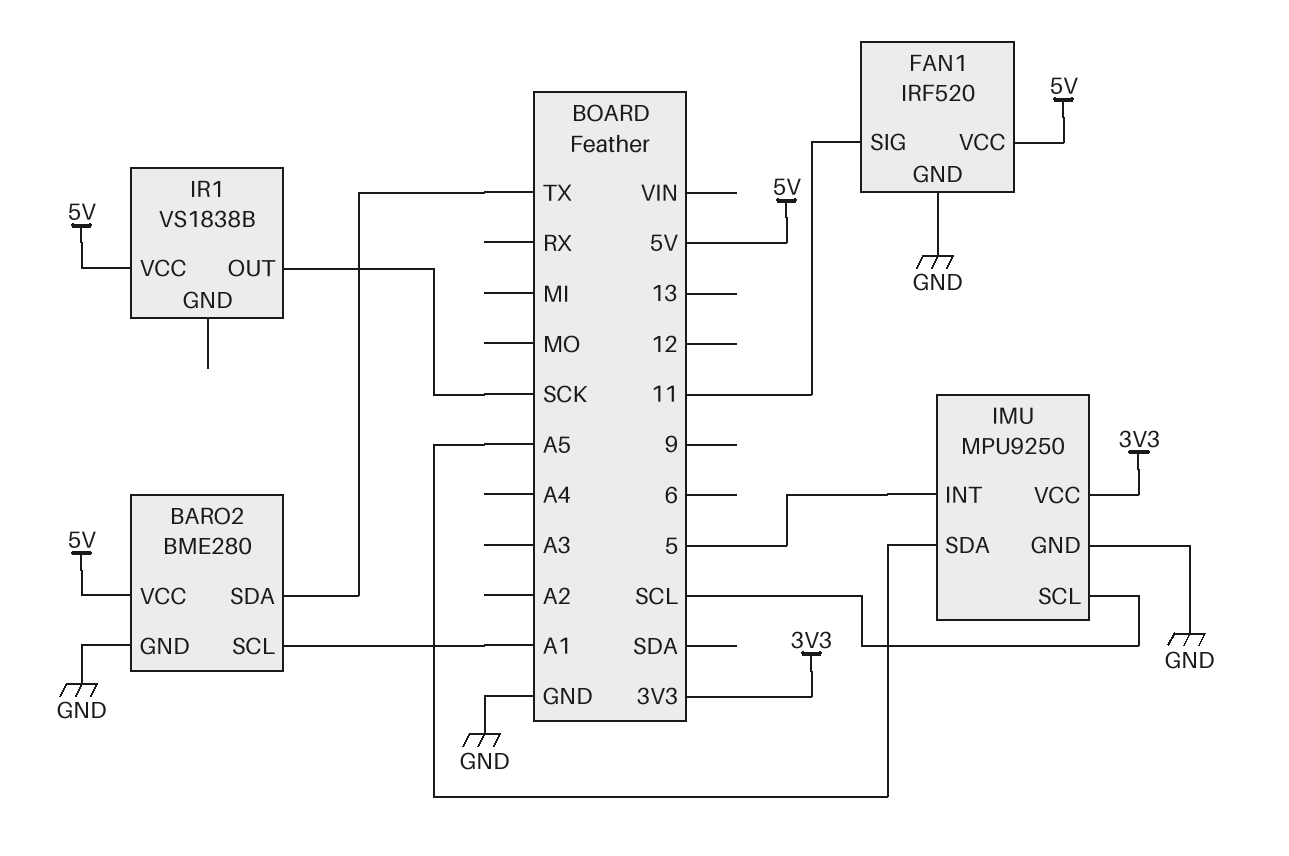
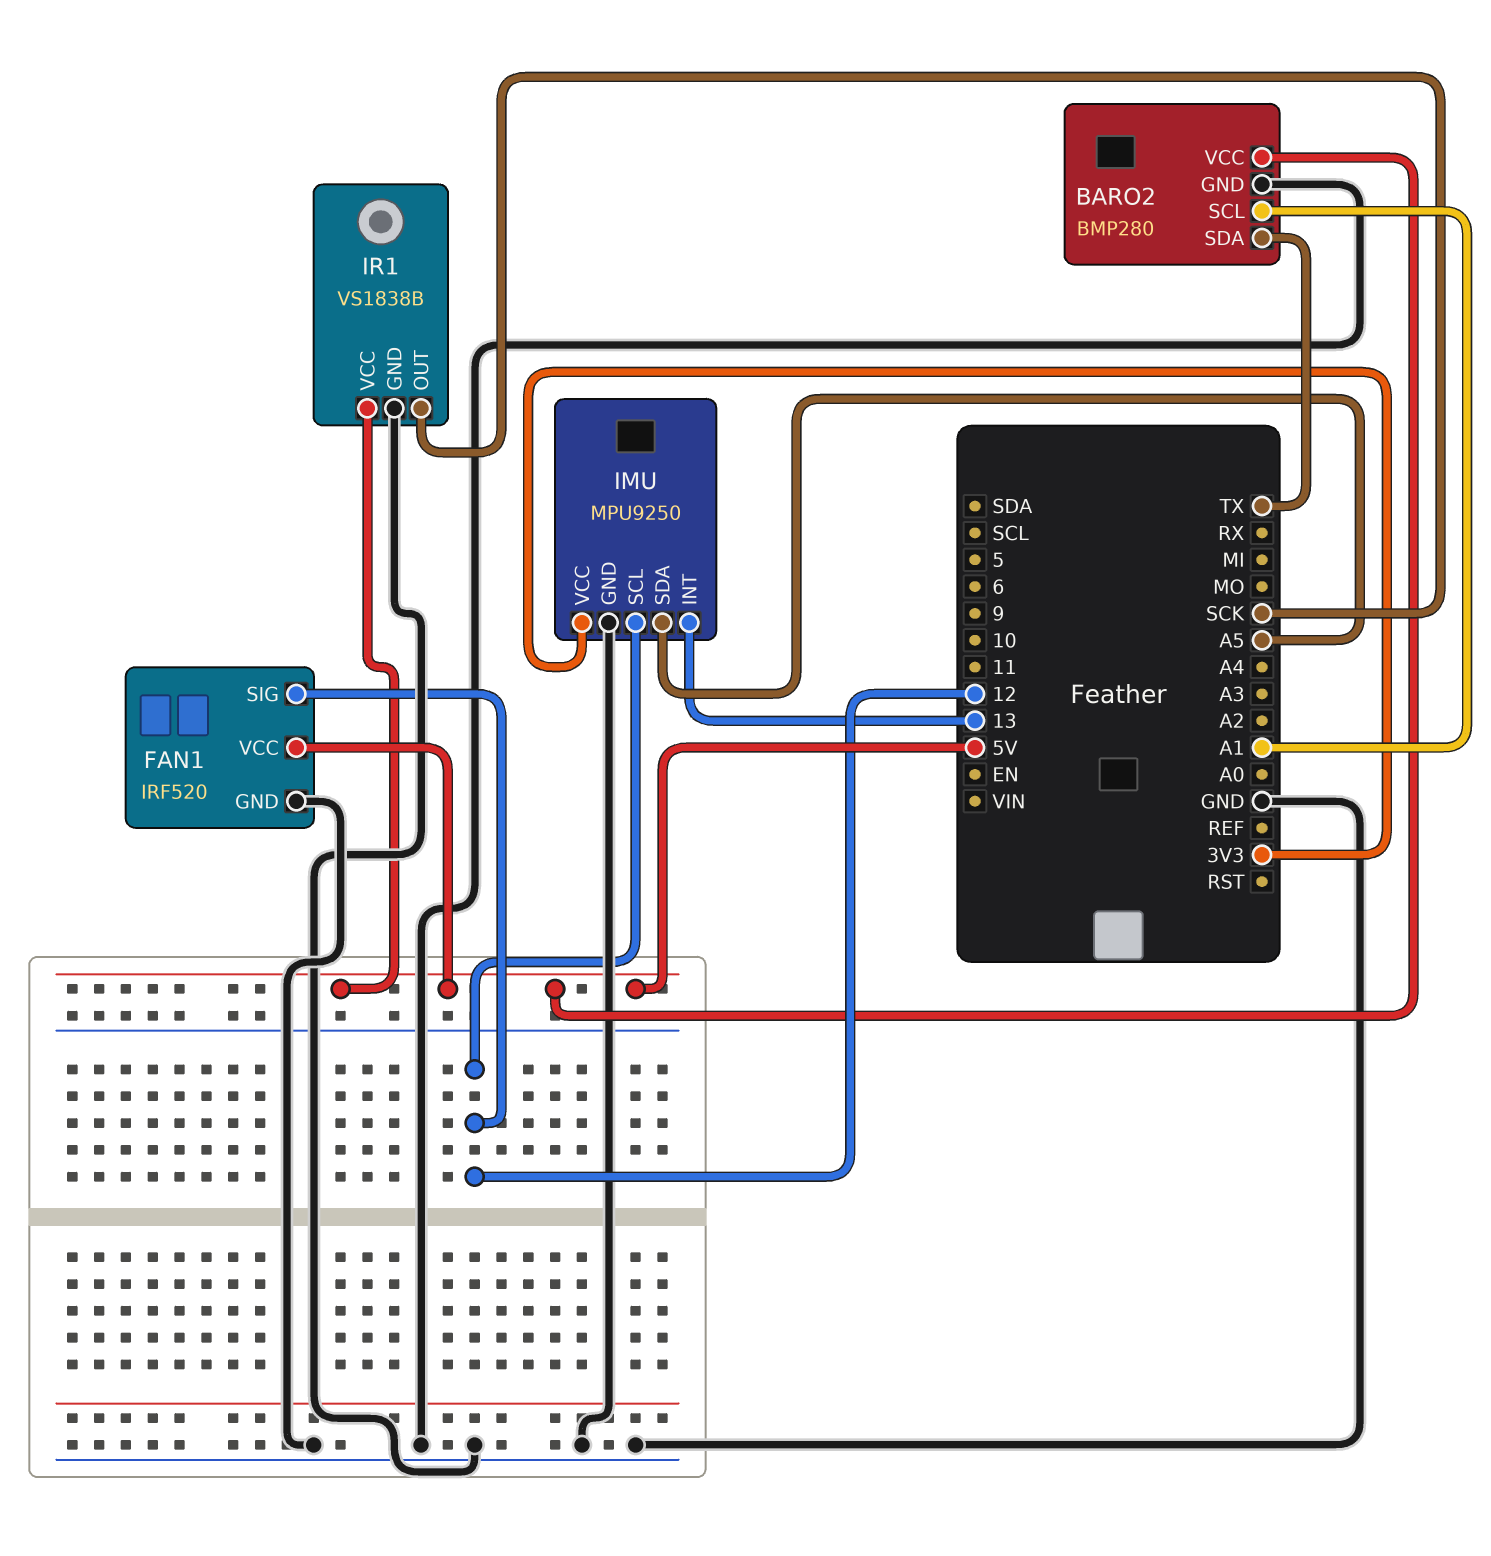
BARO2: BME280 -> BMP280
FAN1 pin SIG: 11 -> 12
IMU pin INT: 5 -> 13
IMU pin SCL: SCL -> 12
IR1 pin GND: none -> GND

